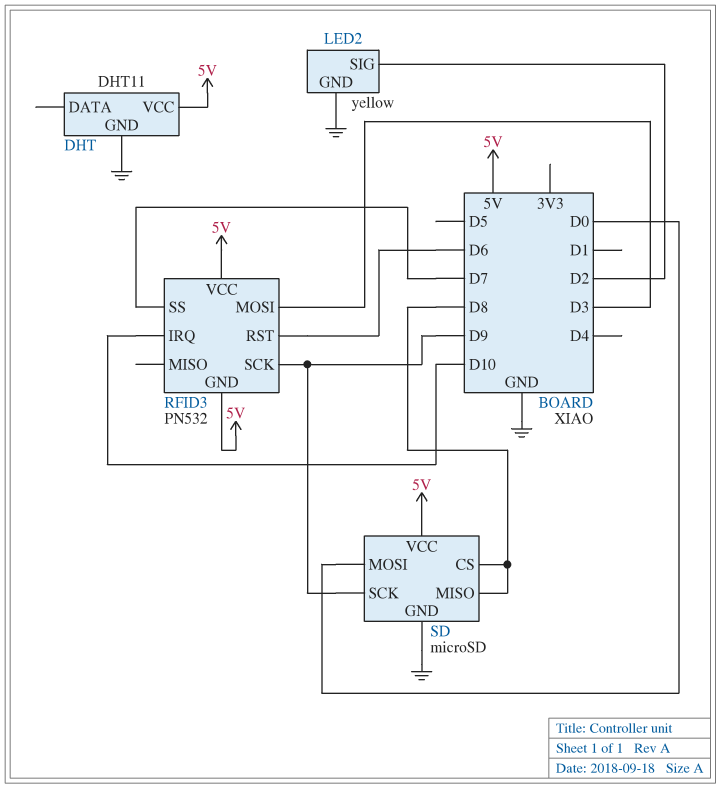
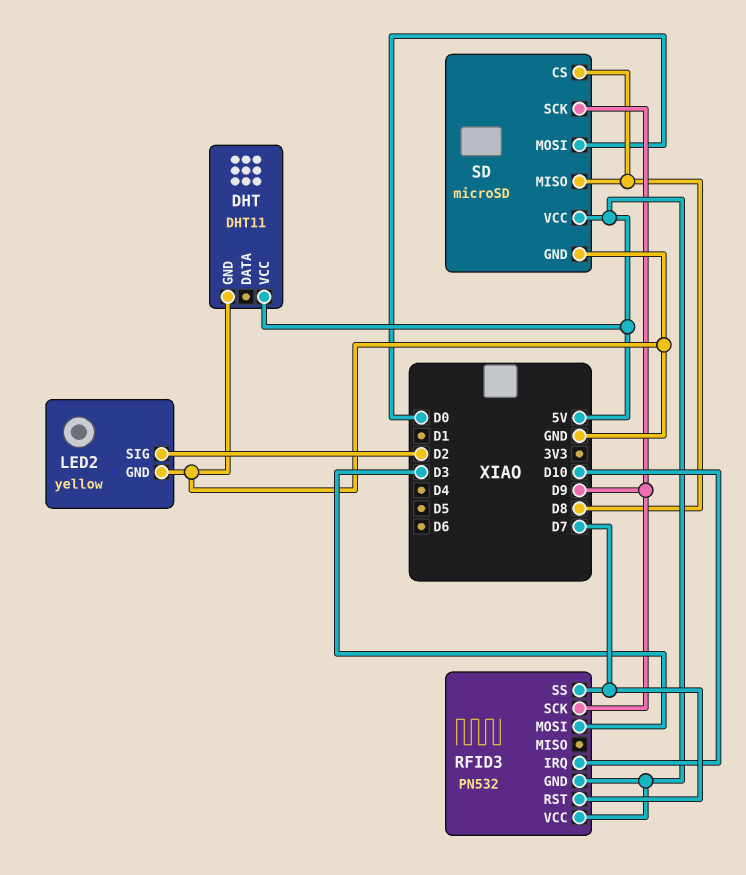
RFID3 pin RST: D6 -> D7

